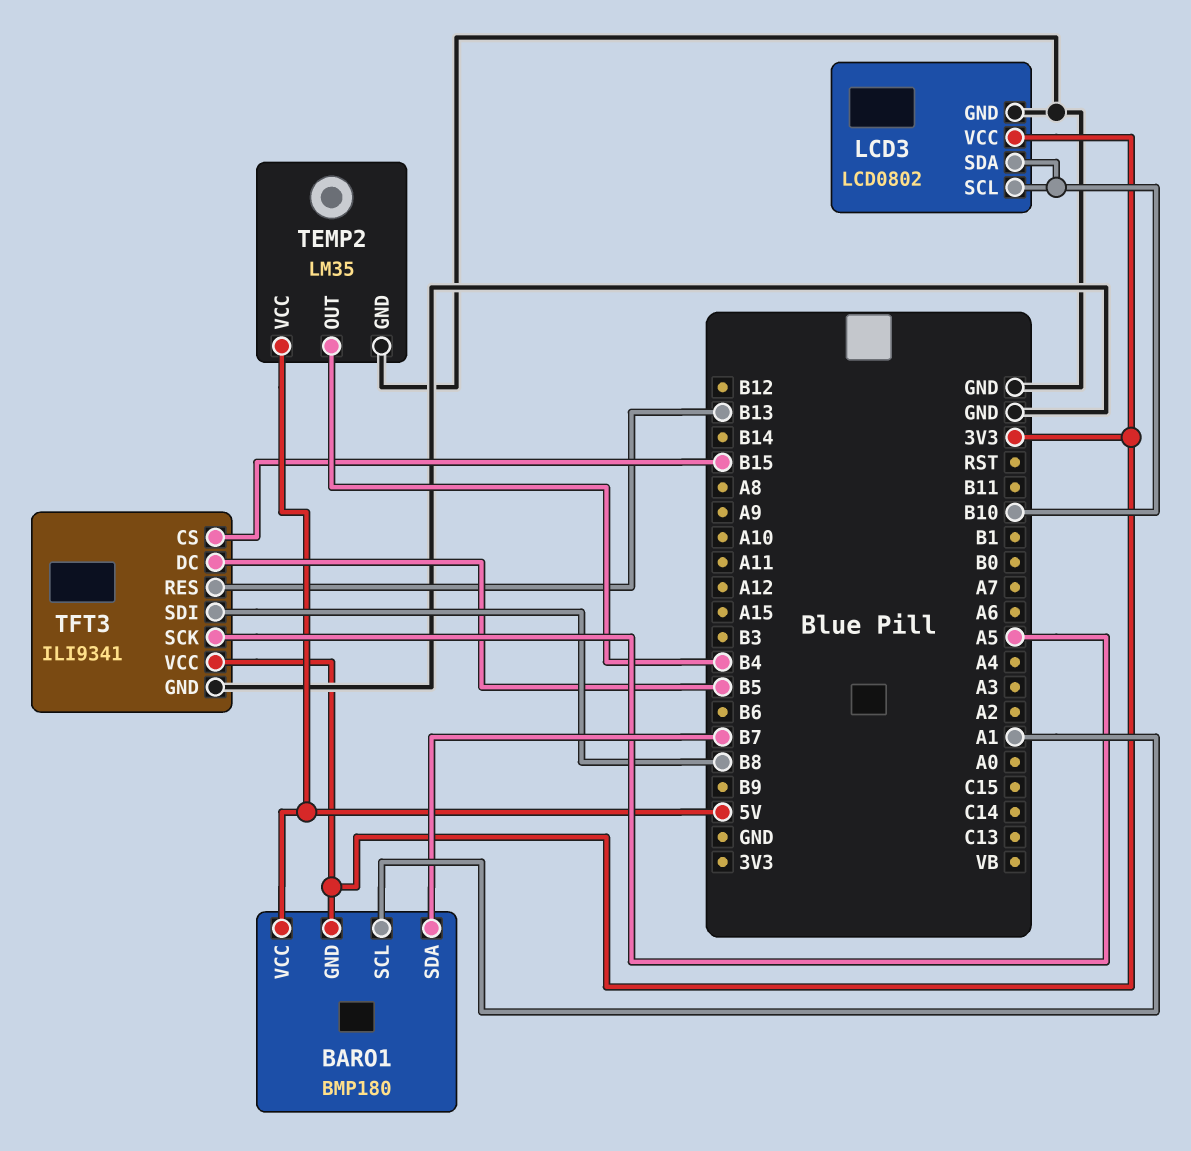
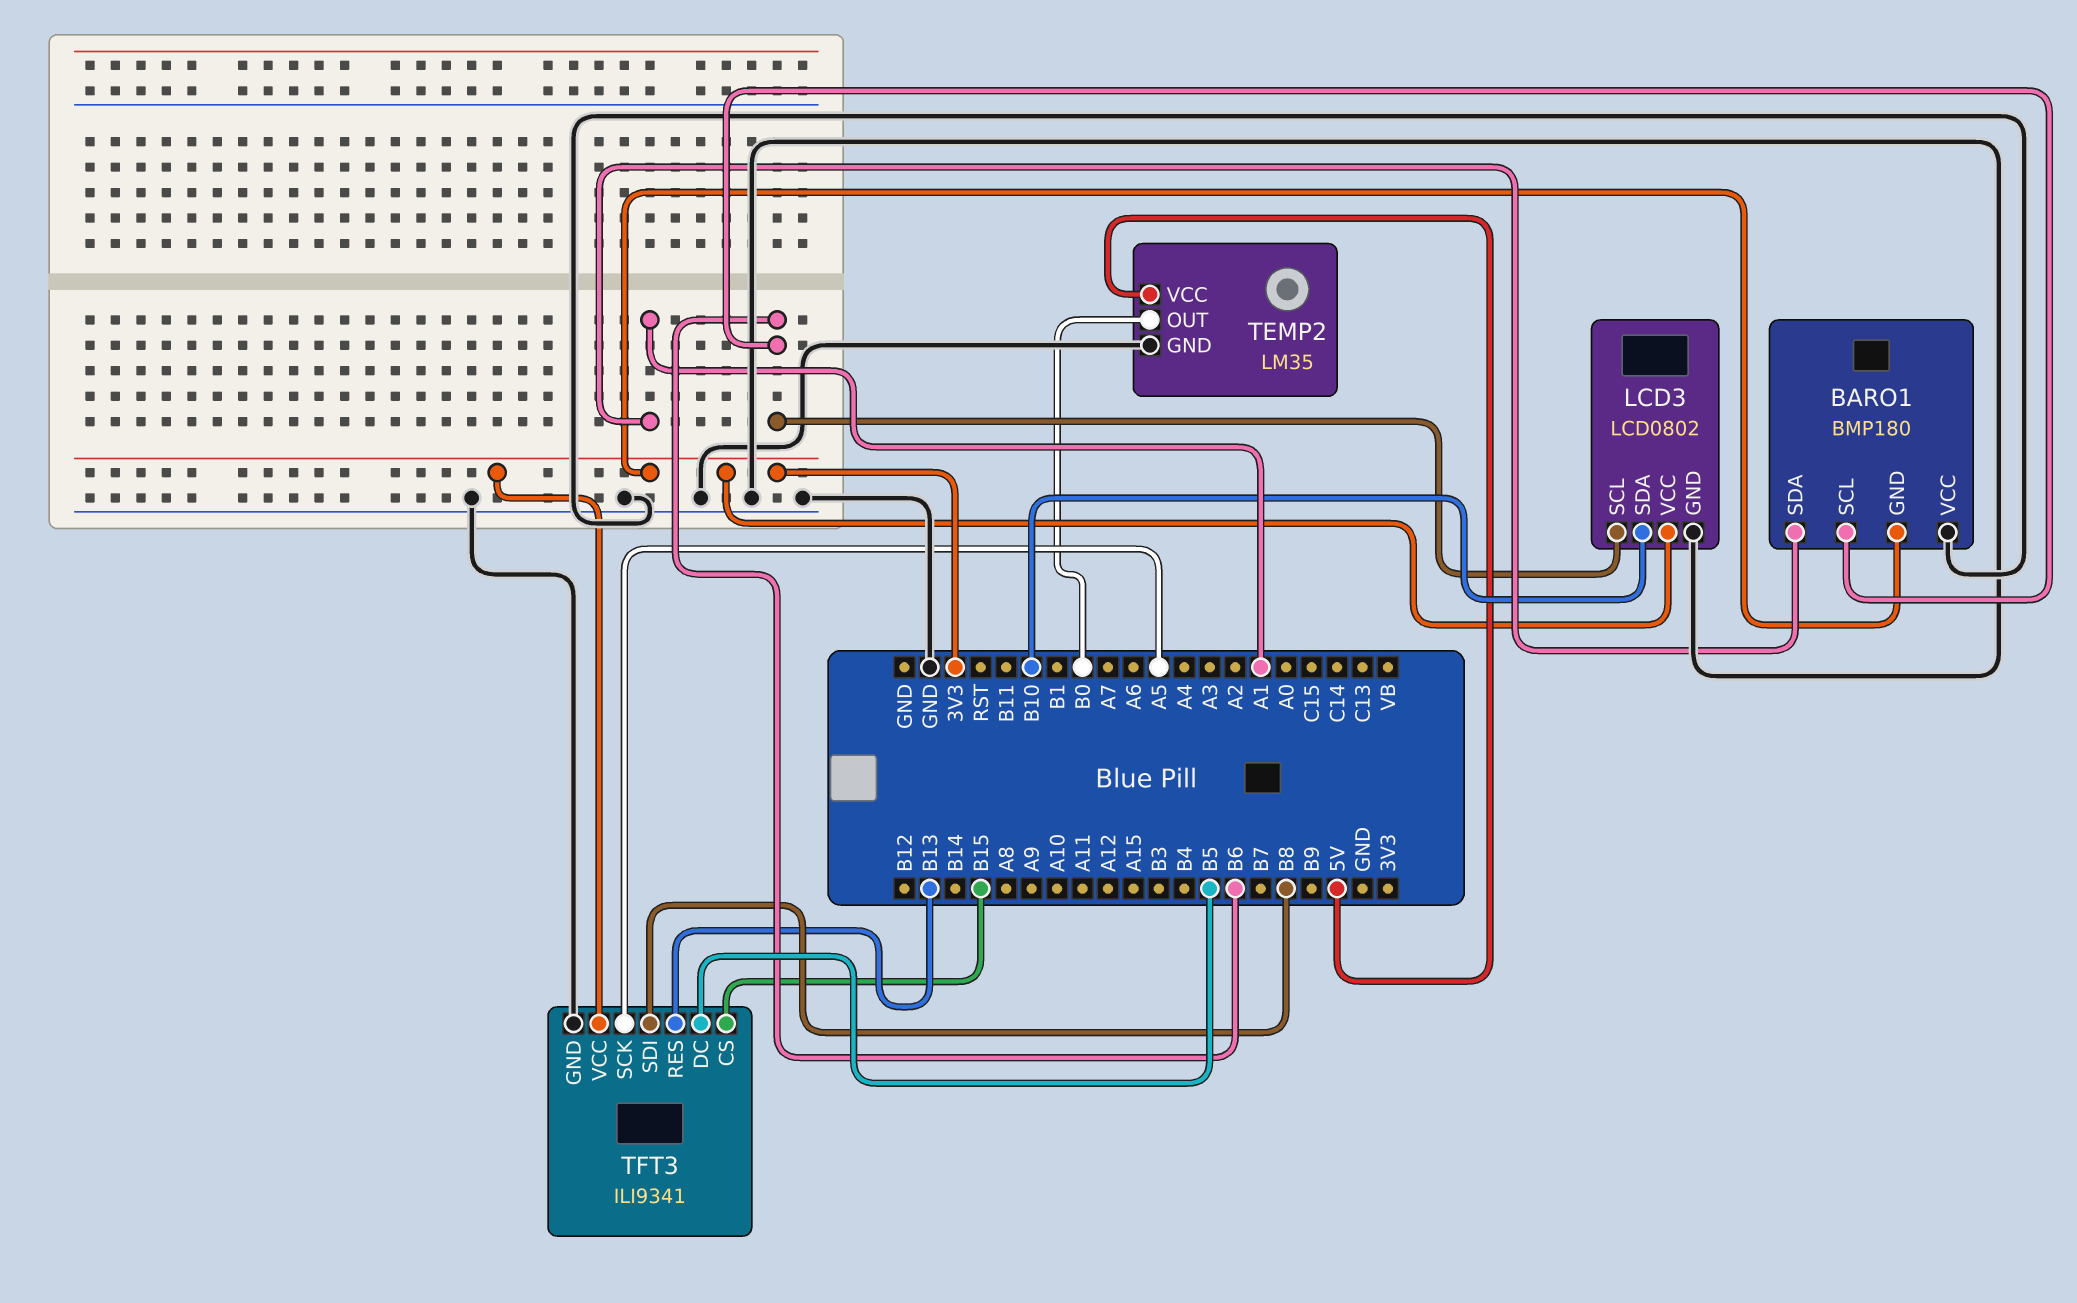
BARO1 pin SCL: A1 -> B6
BARO1 pin SDA: B7 -> A1
BARO1 pin VCC: 5V -> GND
LCD3 pin SCL: B10 -> B6
TEMP2 pin OUT: B4 -> B0

